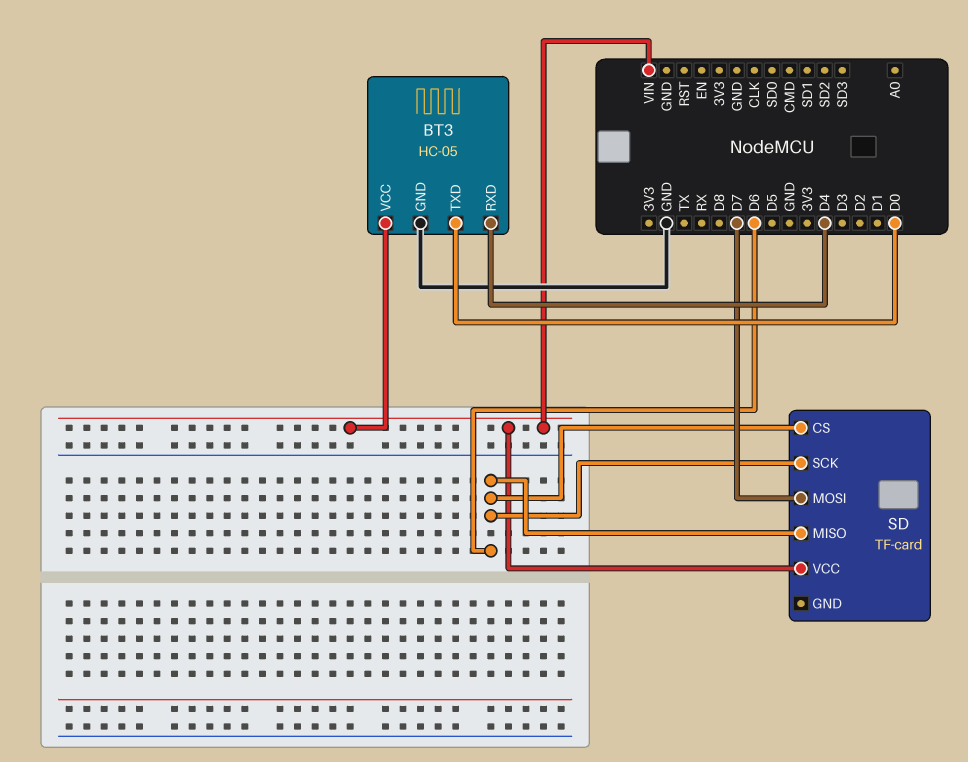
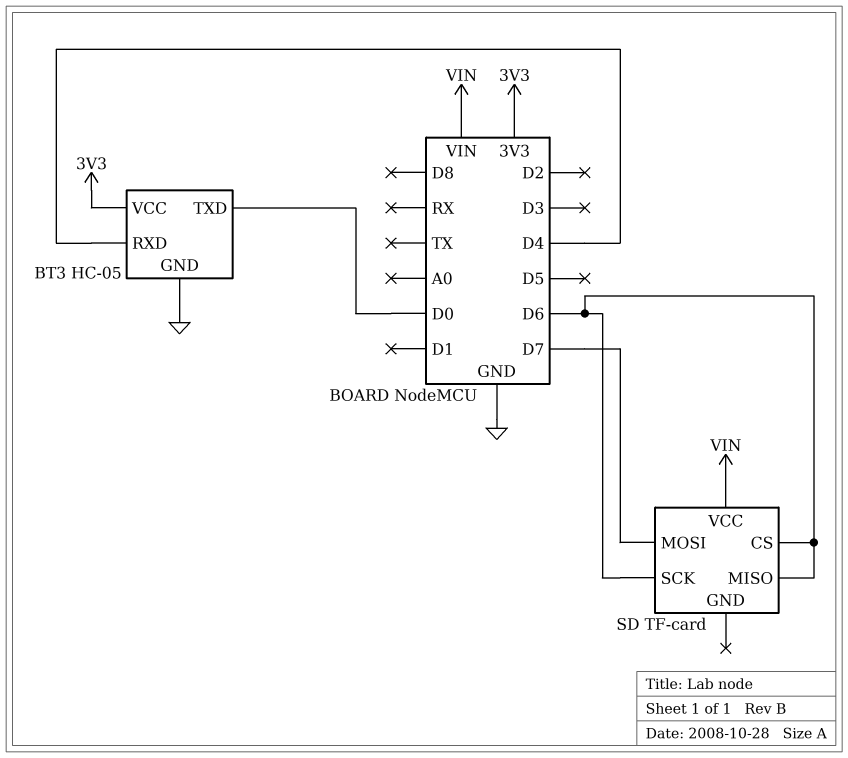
BT3 pin VCC: VIN -> 3V3

